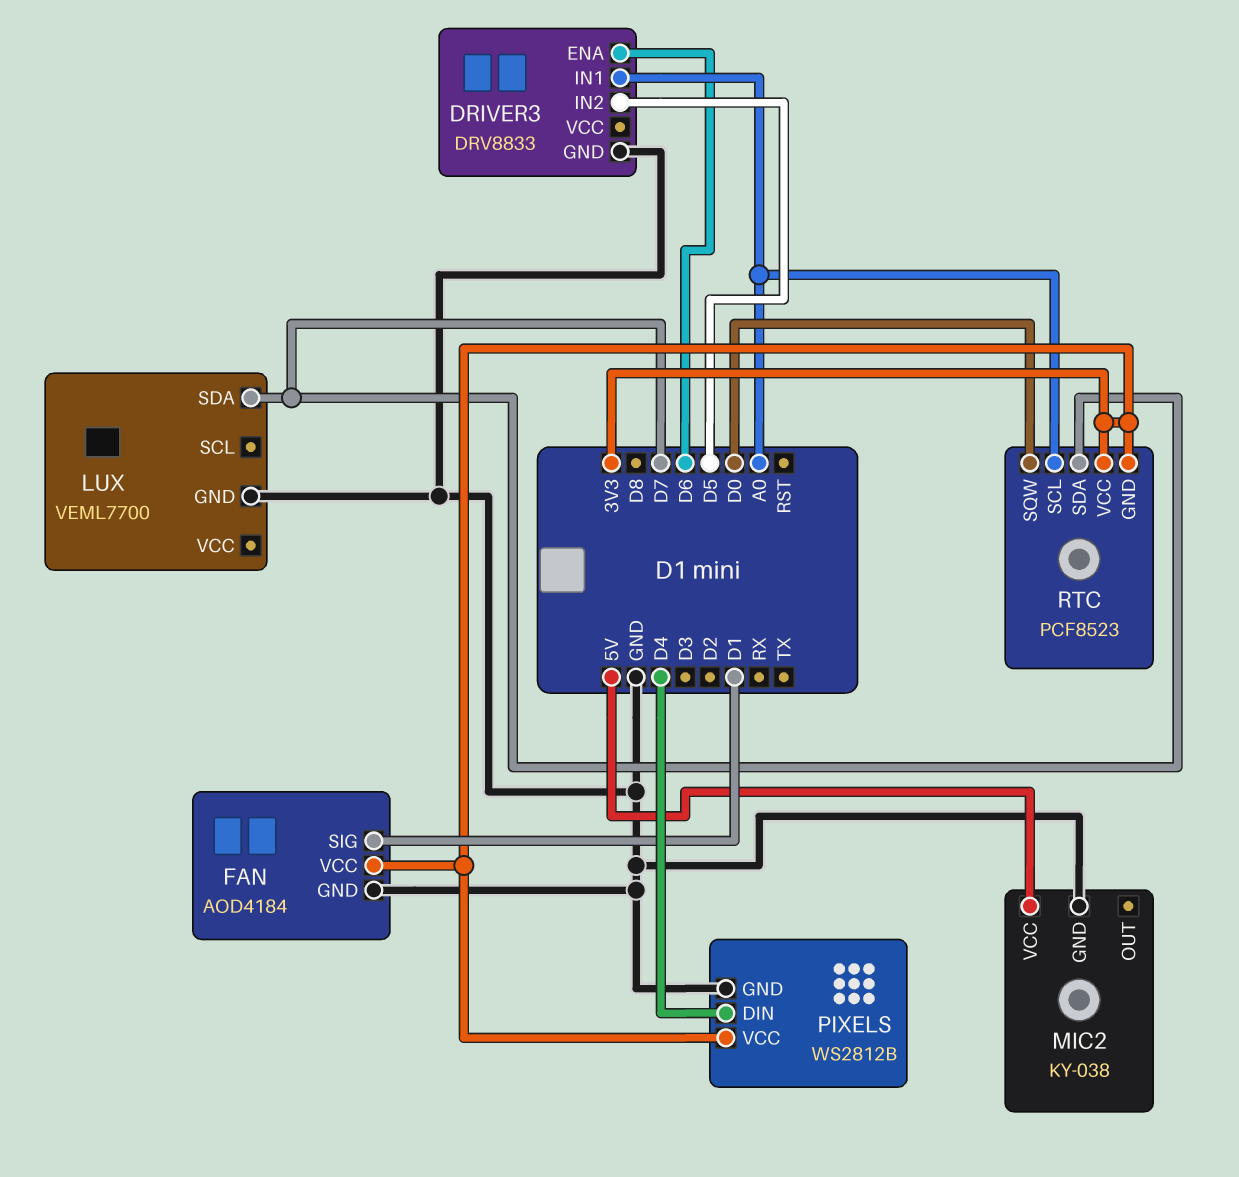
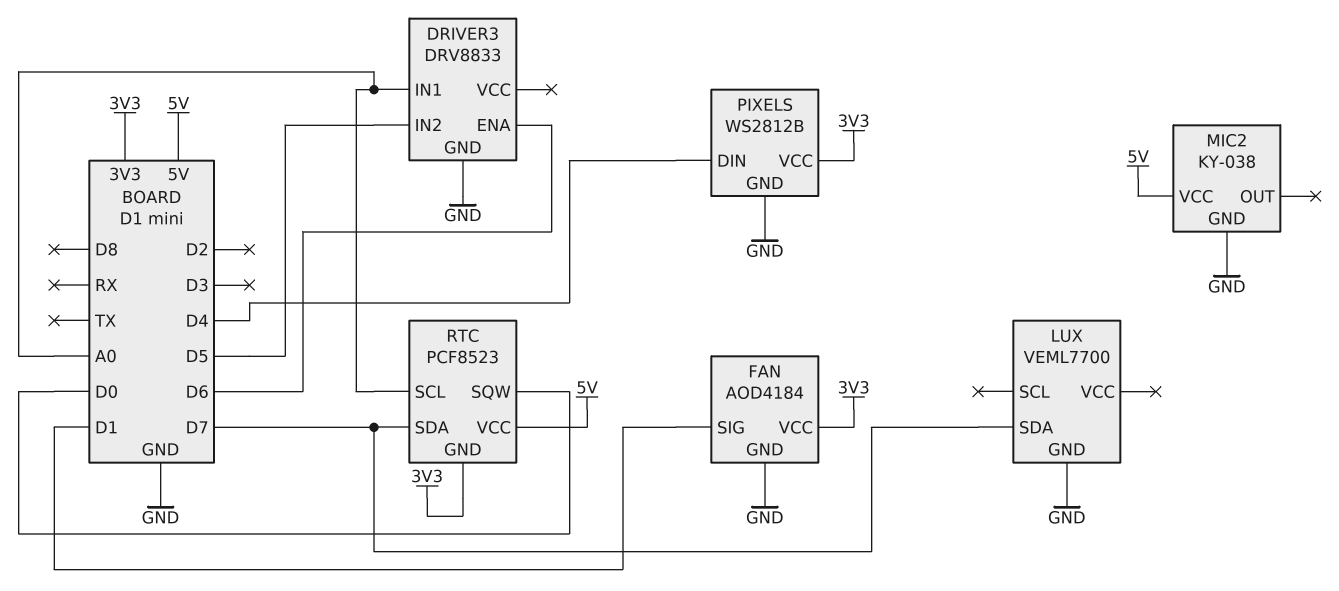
RTC pin VCC: 3V3 -> 5V

